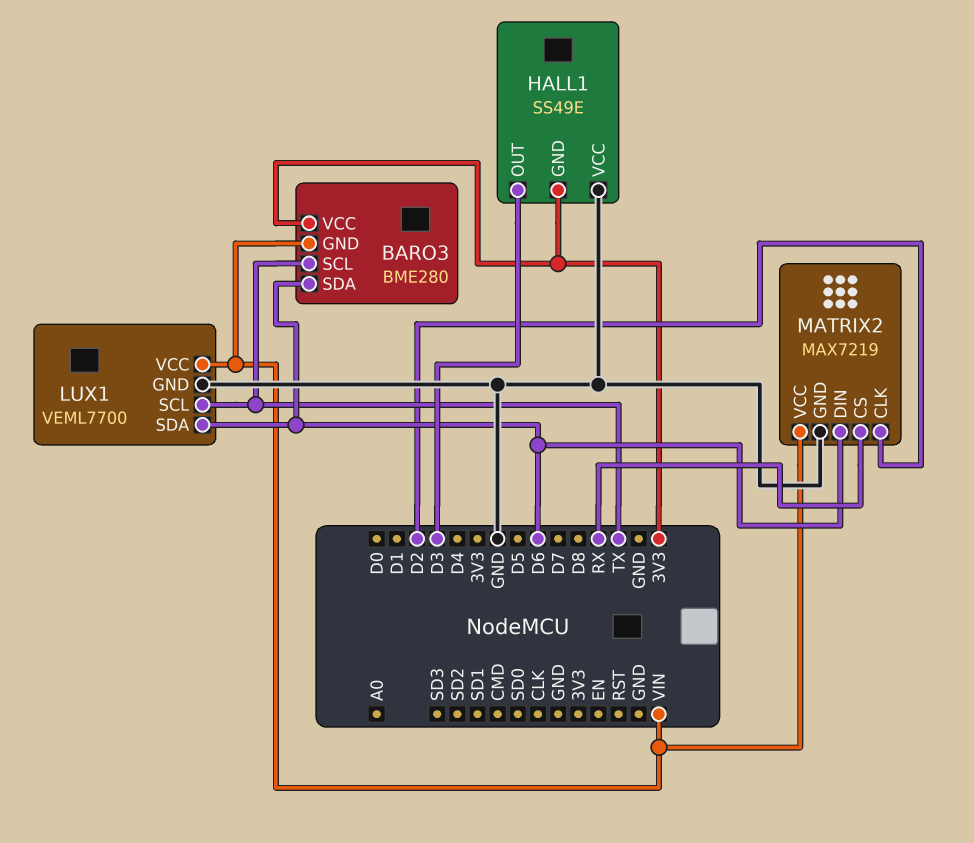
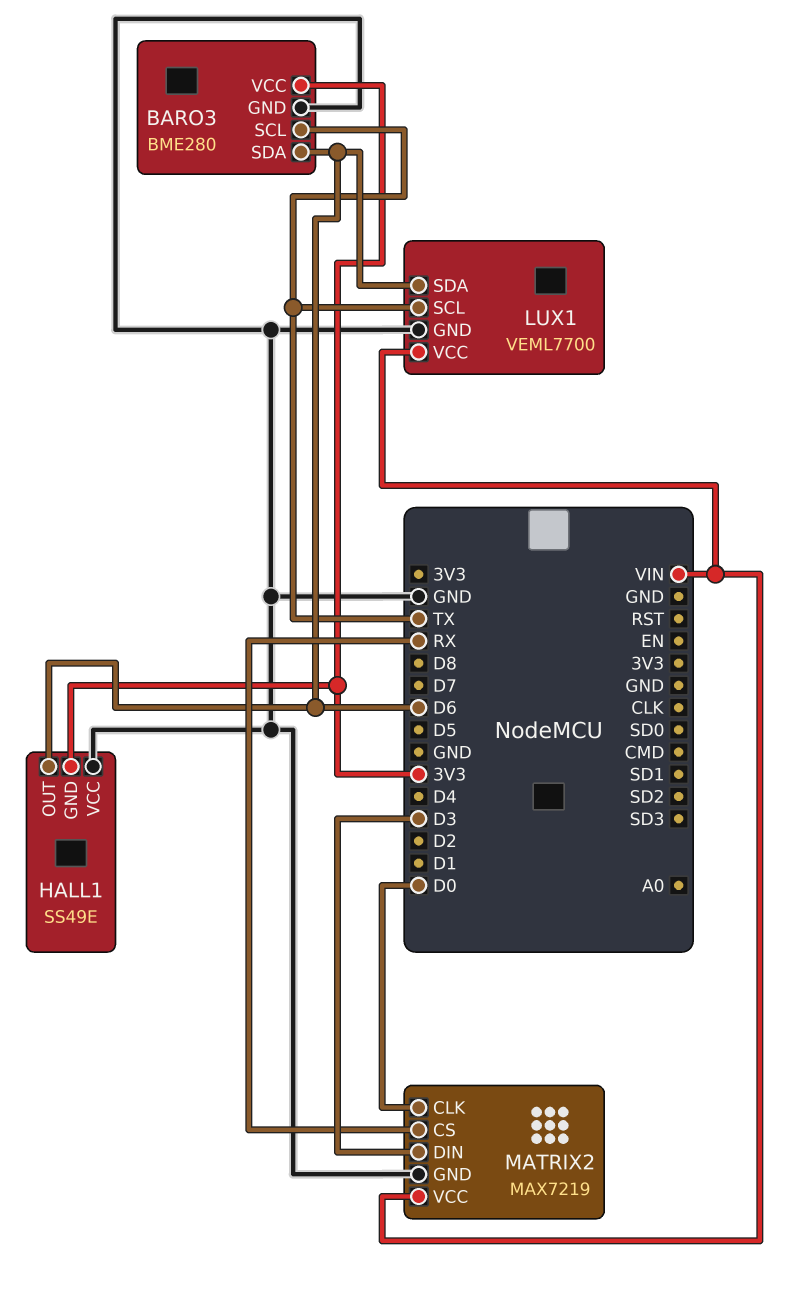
BARO3 pin GND: VIN -> GND
HALL1 pin OUT: D3 -> D6
MATRIX2 pin CLK: D2 -> D0
MATRIX2 pin DIN: D6 -> D3

